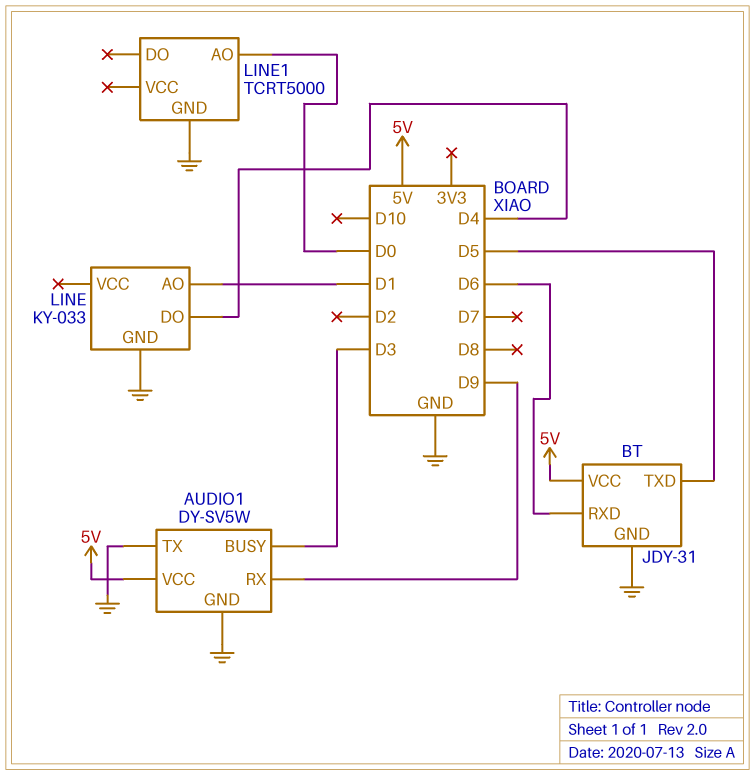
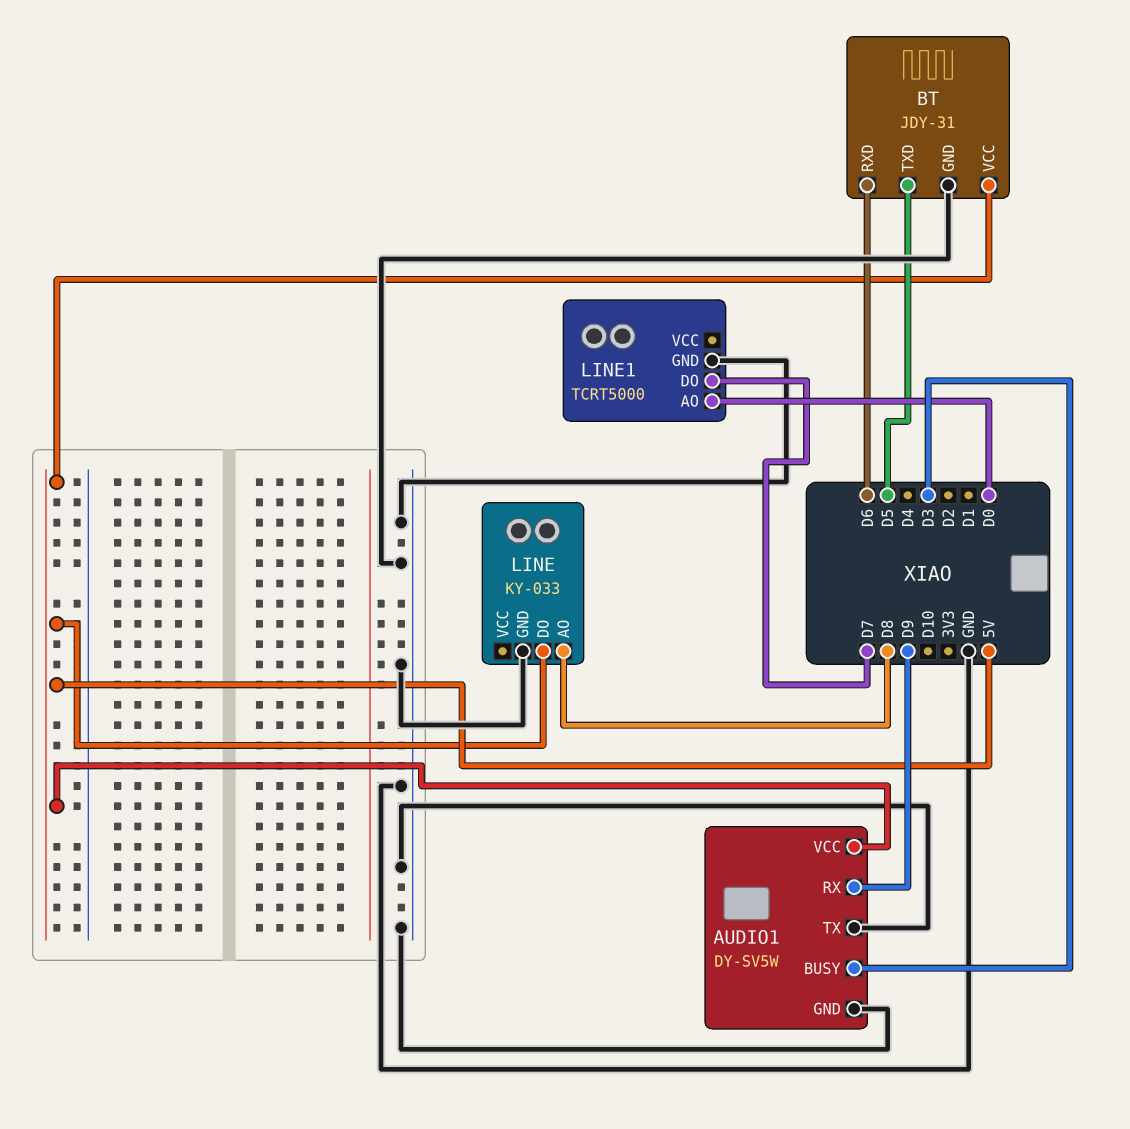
LINE pin AO: D1 -> D8
LINE pin DO: D4 -> 5V
LINE1 pin DO: none -> D7

